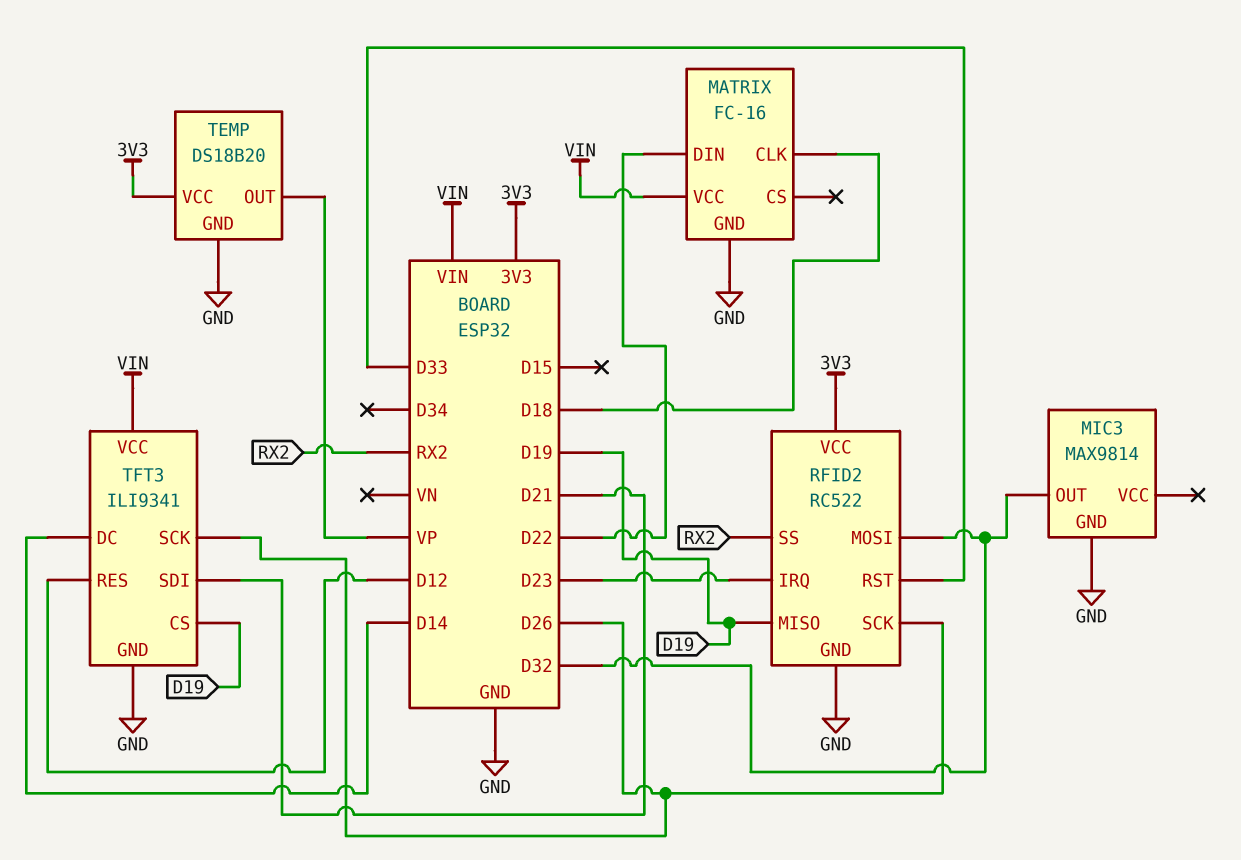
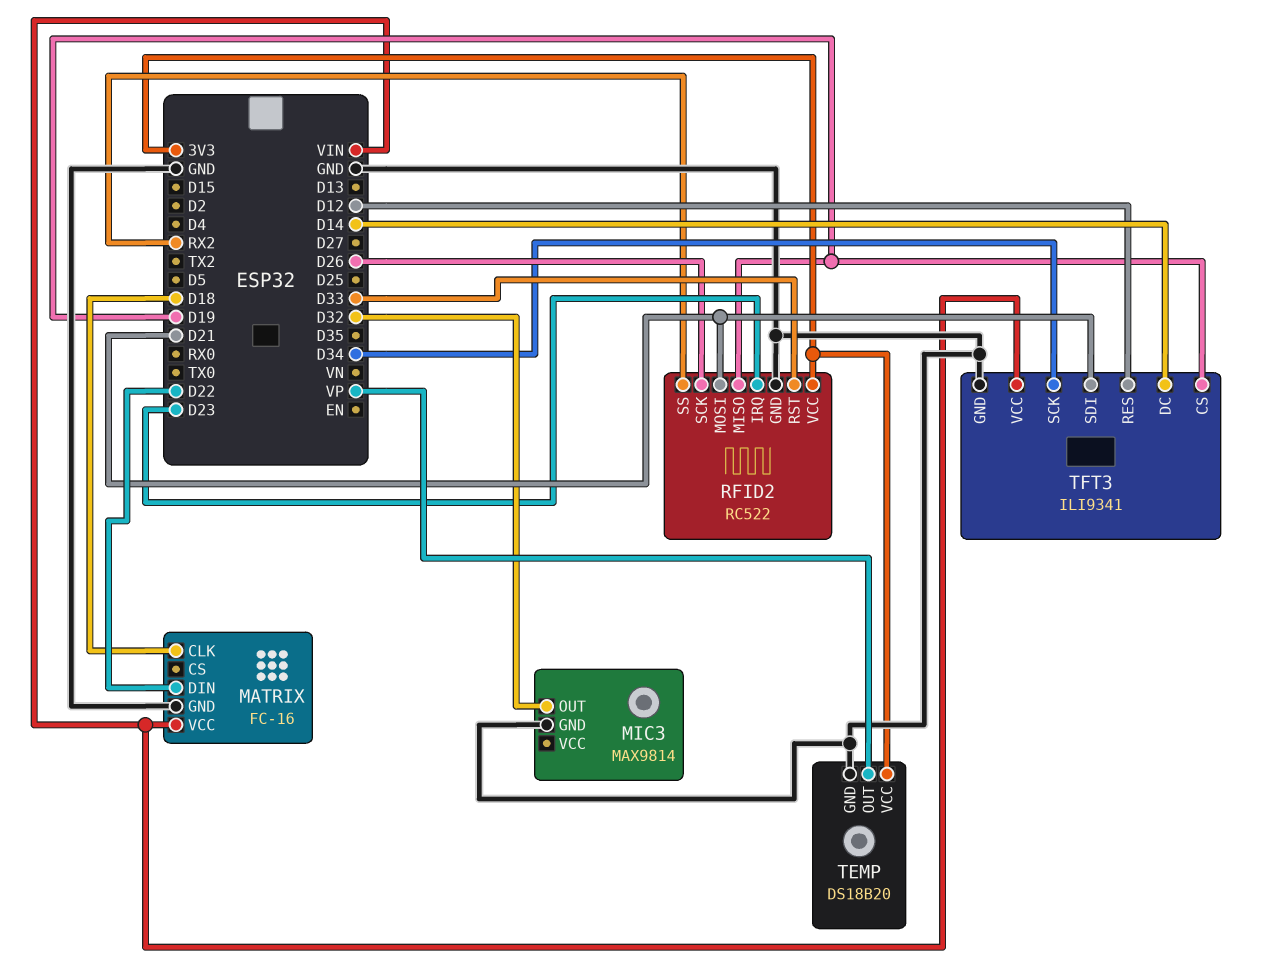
RFID2 pin MOSI: D32 -> D21
TFT3 pin SCK: D26 -> D34

